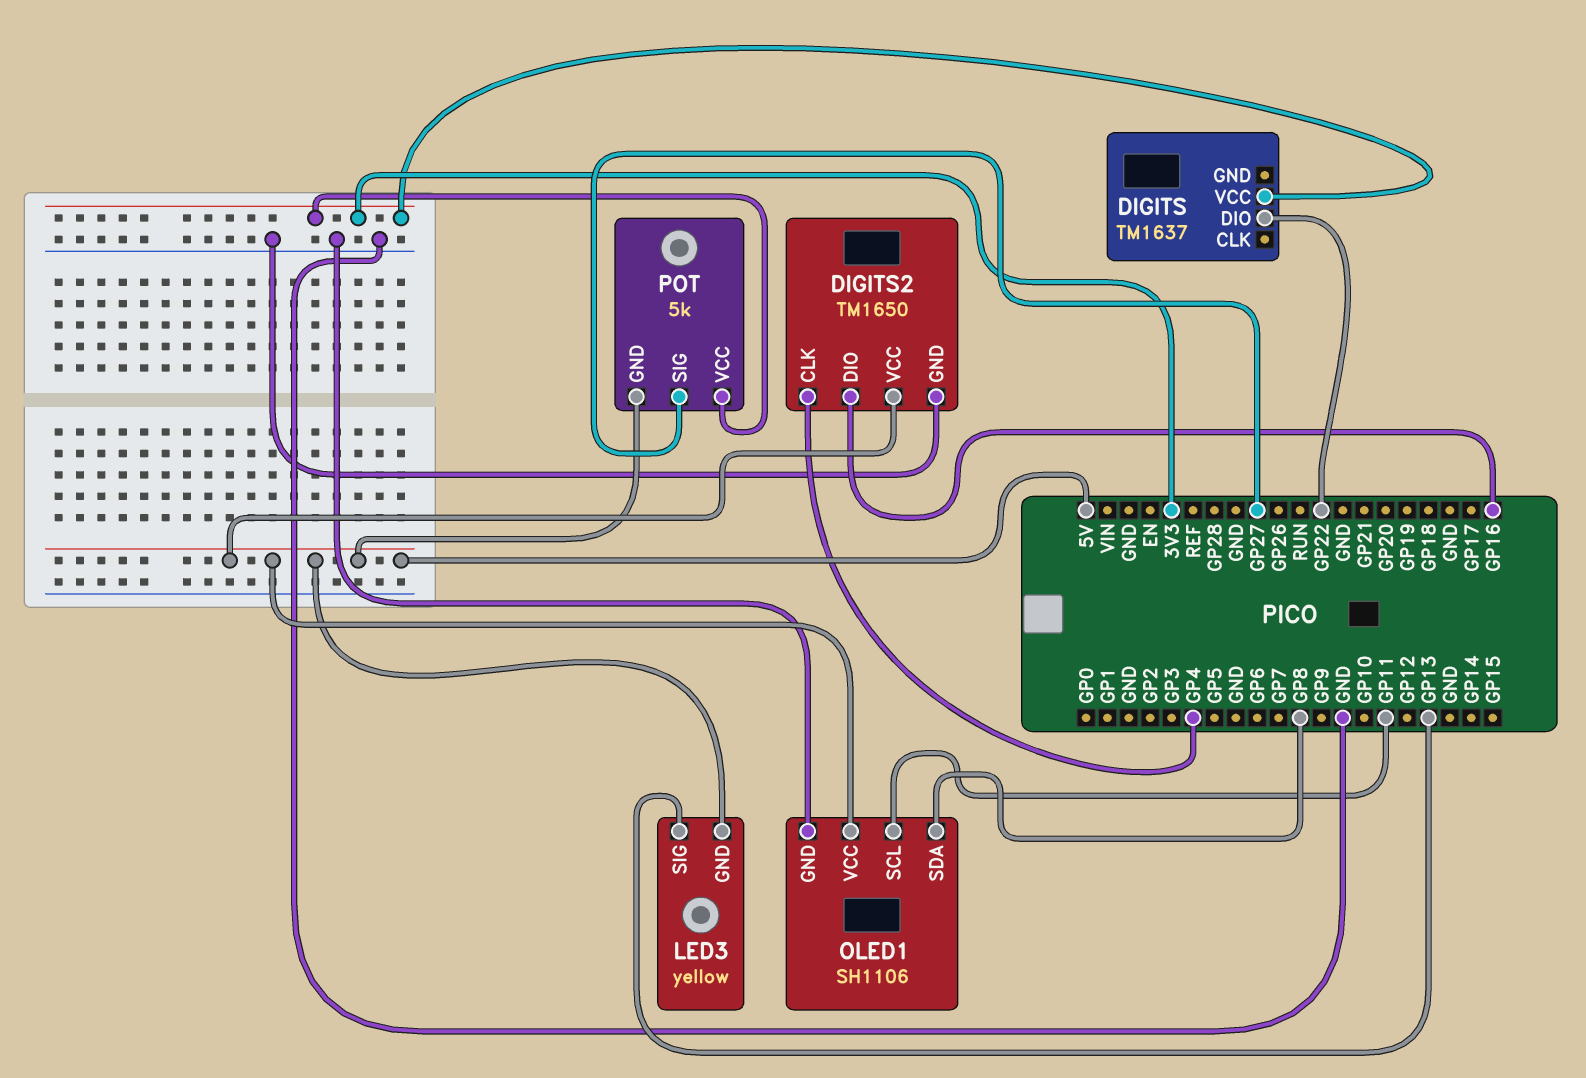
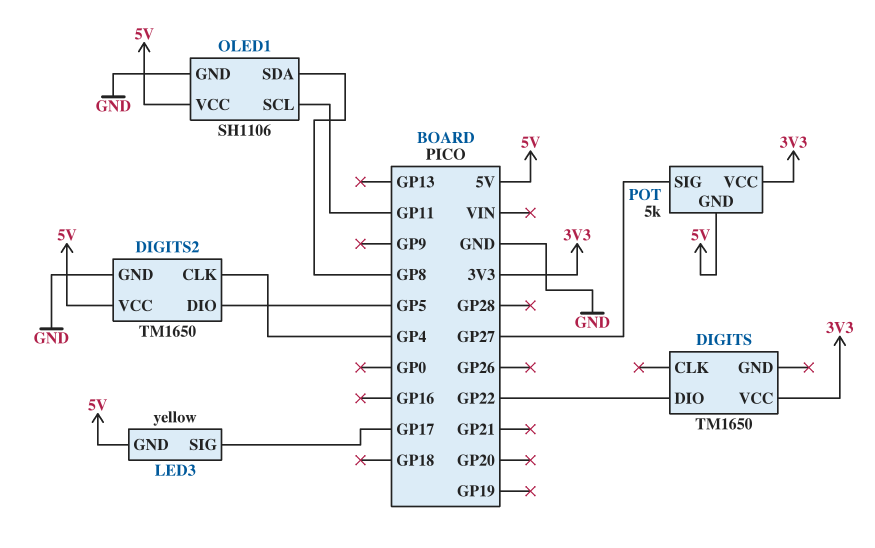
DIGITS: TM1637 -> TM1650
DIGITS2 pin DIO: GP16 -> GP5
LED3 pin SIG: GP13 -> GP17

